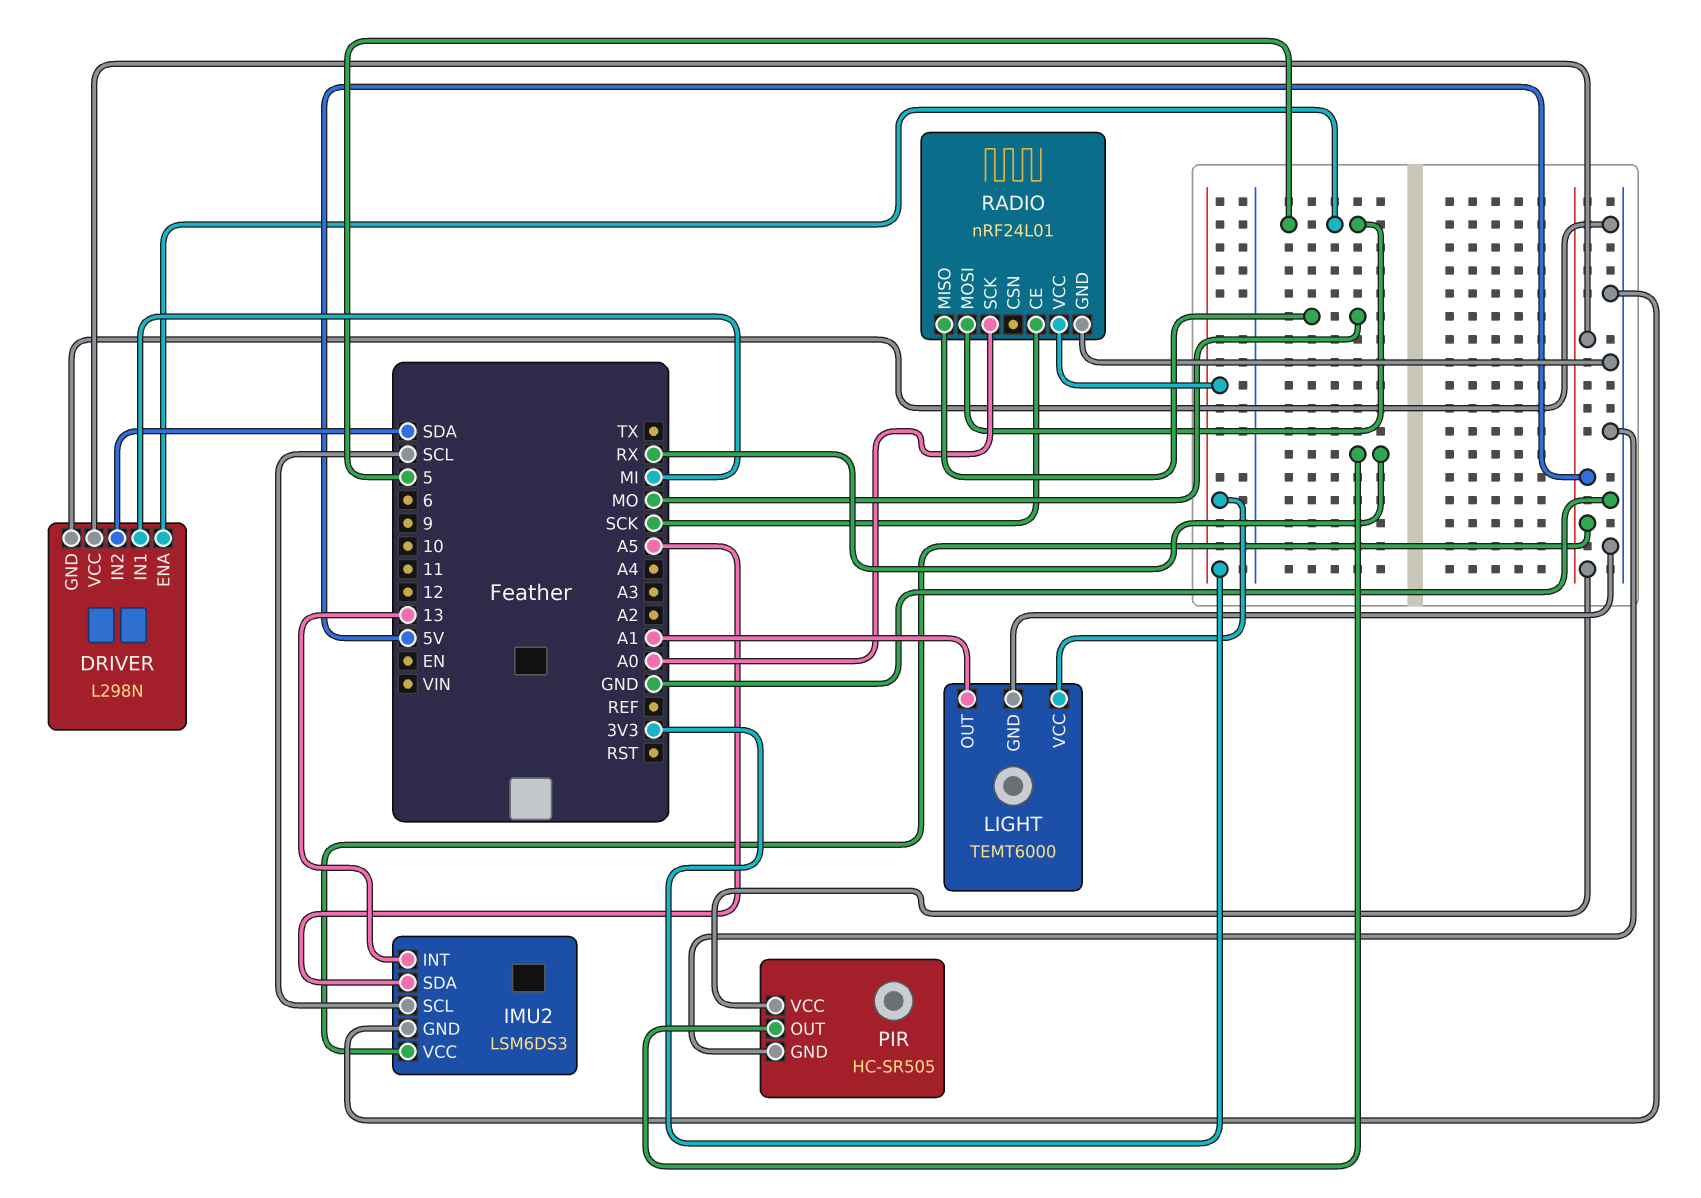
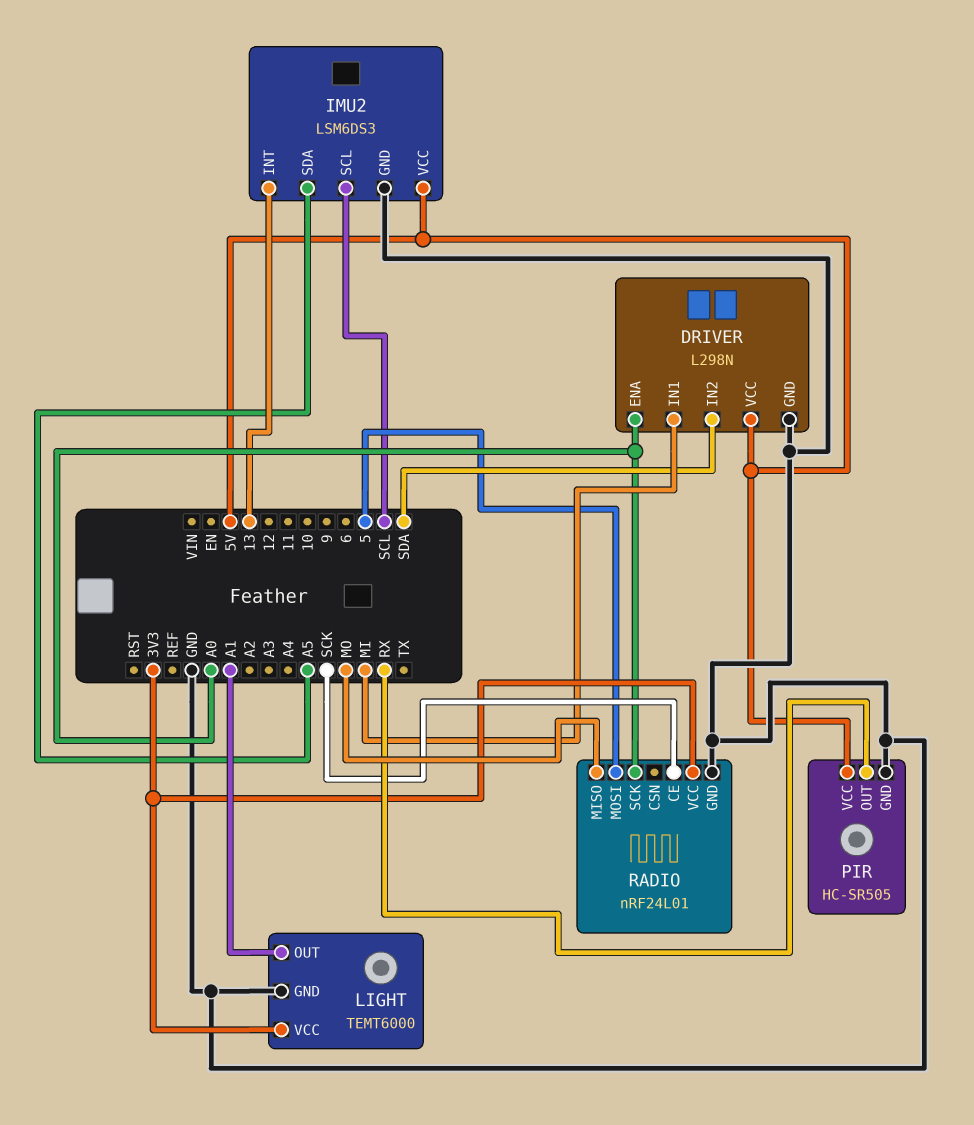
DRIVER pin ENA: 5 -> A0

